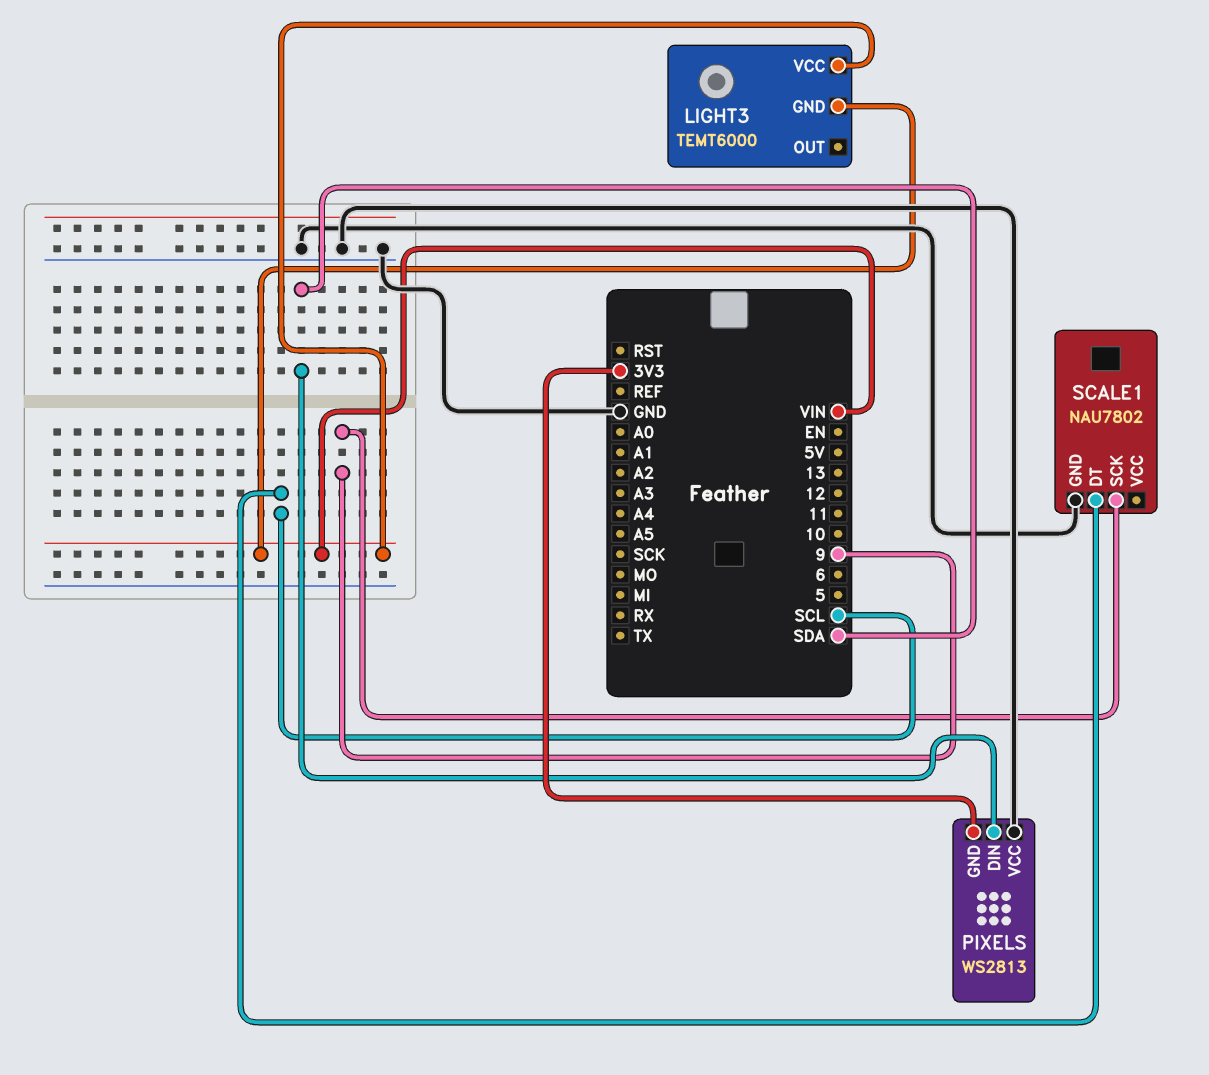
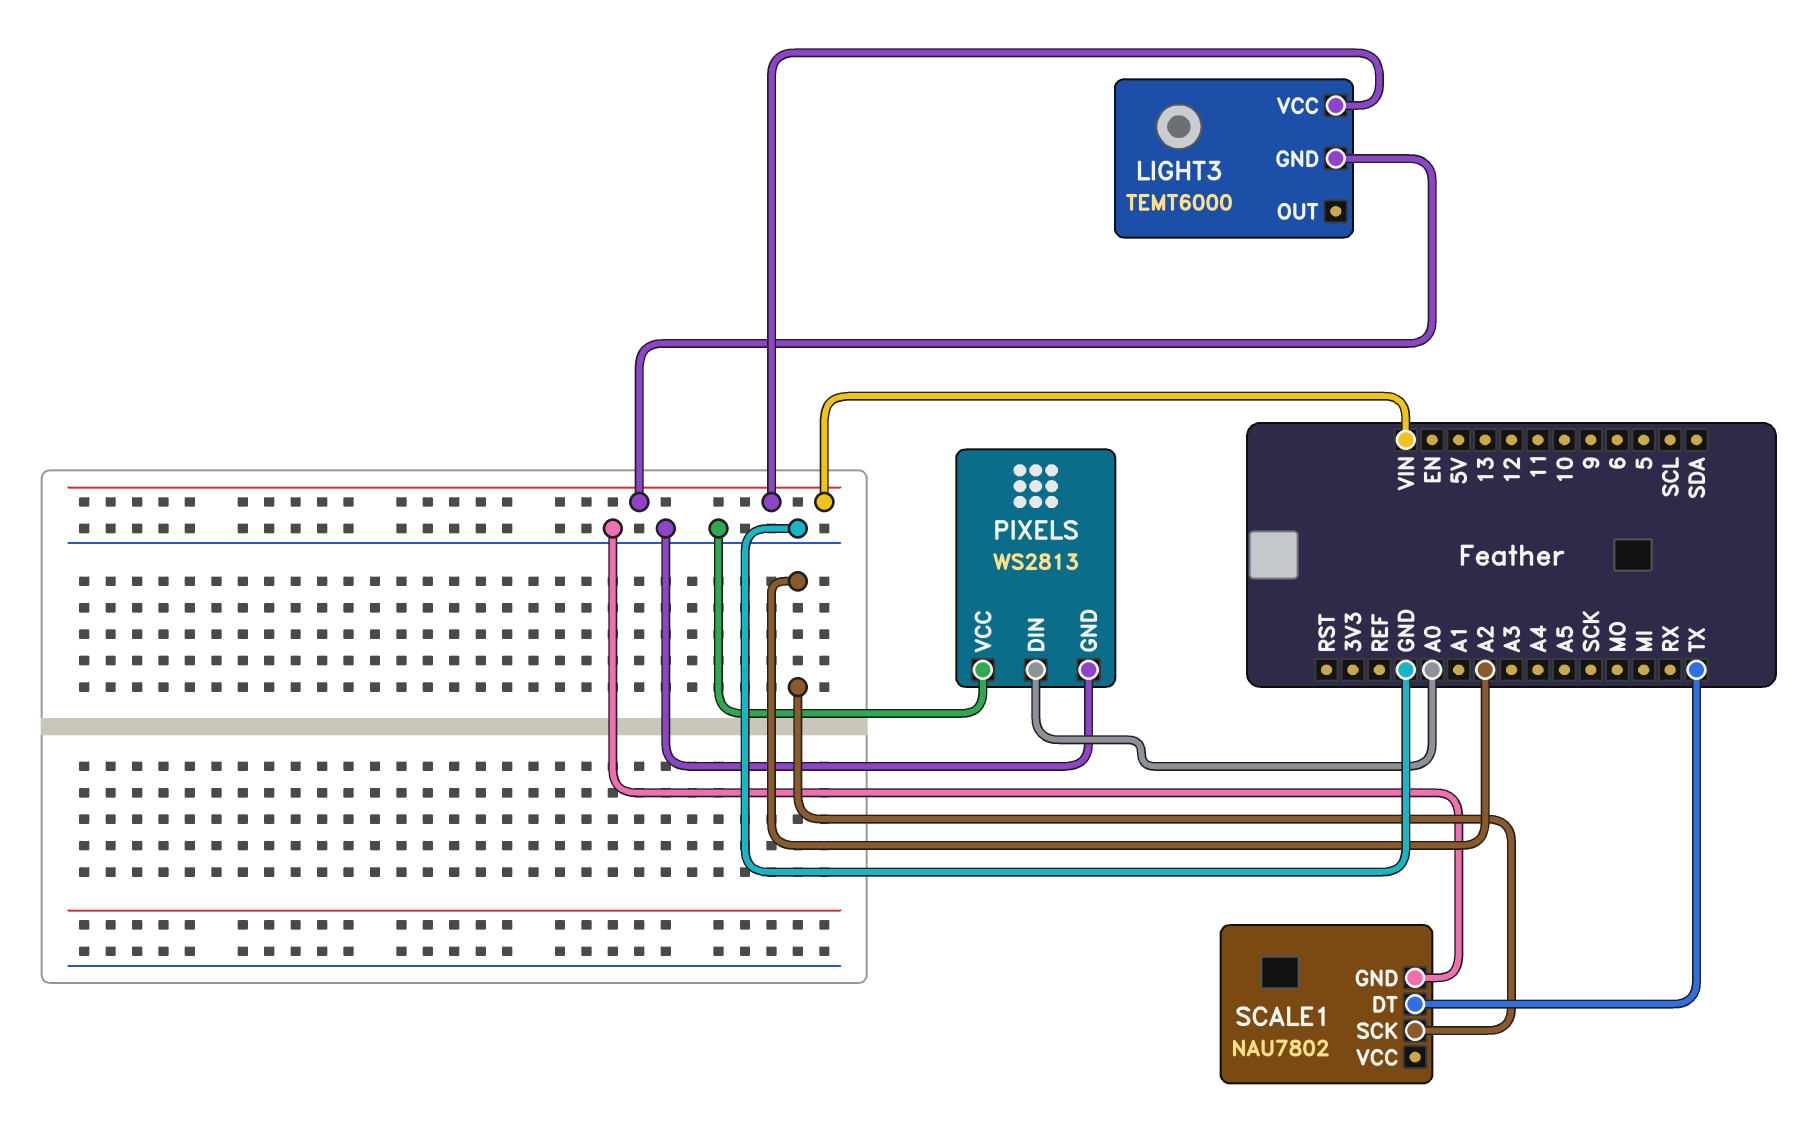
PIXELS pin DIN: SDA -> A0
PIXELS pin GND: 3V3 -> GND
SCALE1 pin DT: SCL -> TX
SCALE1 pin SCK: 9 -> A2

